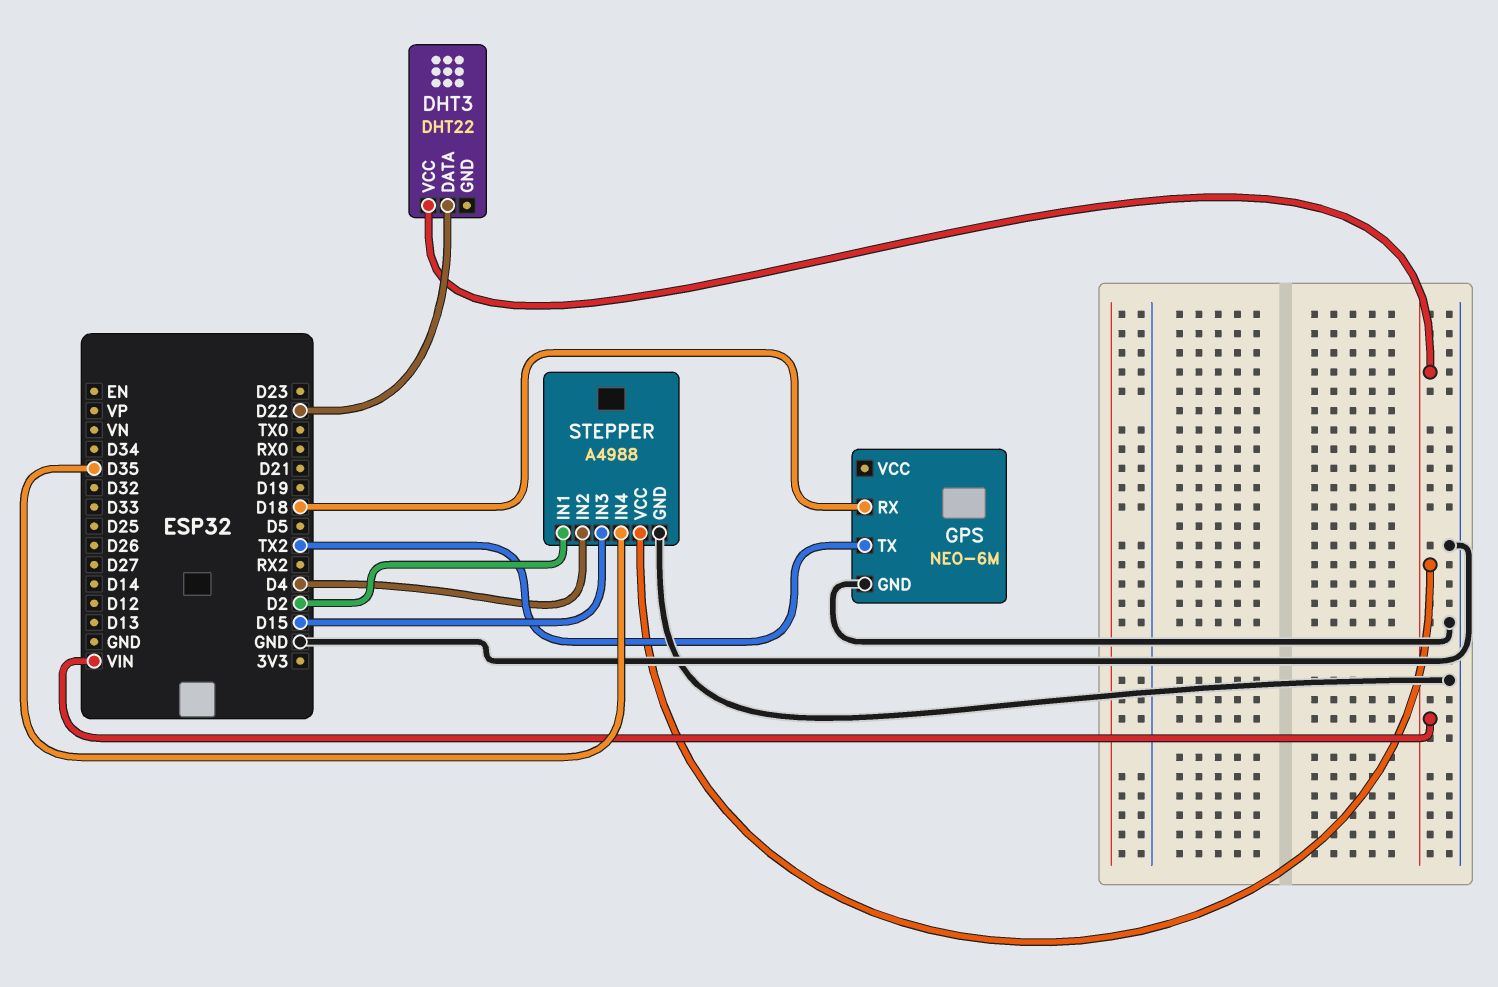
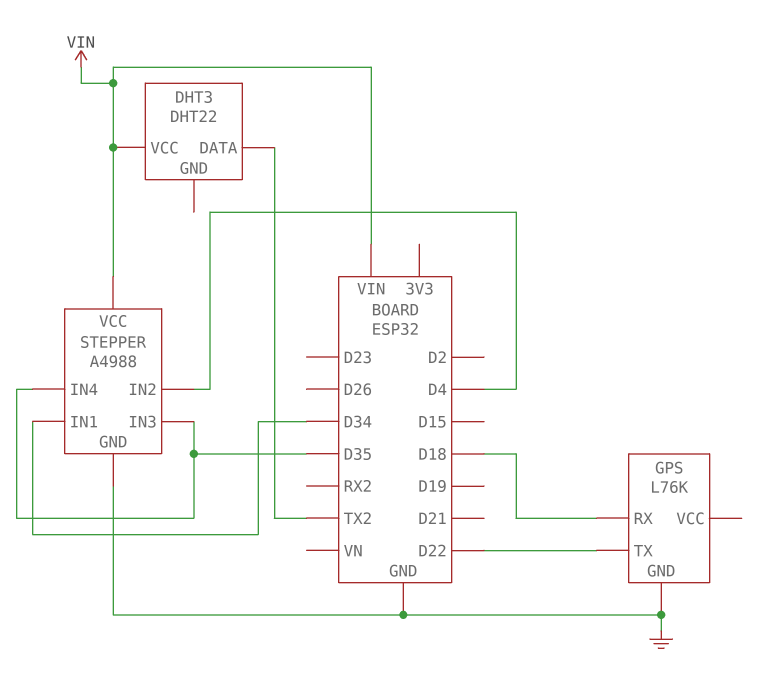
DHT3 pin DATA: D22 -> TX2
GPS: NEO-6M -> L76K
GPS pin TX: TX2 -> D22
STEPPER pin IN1: D2 -> D34
STEPPER pin IN3: D15 -> D35

